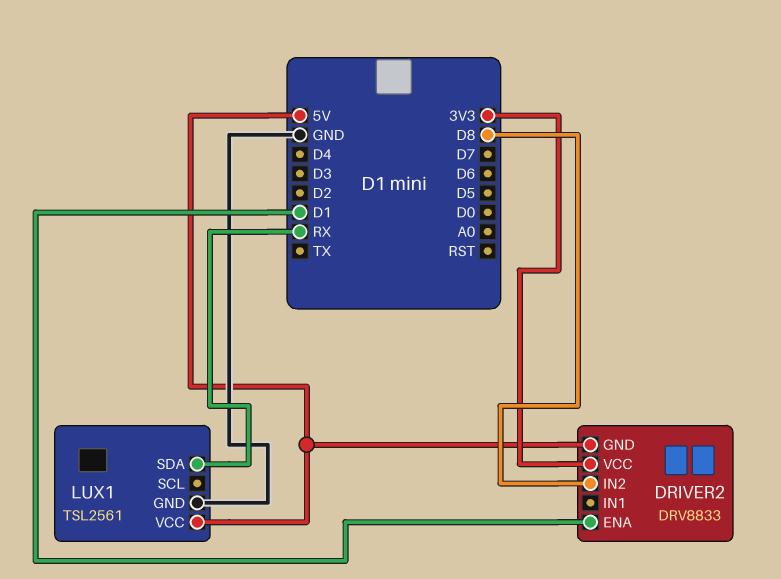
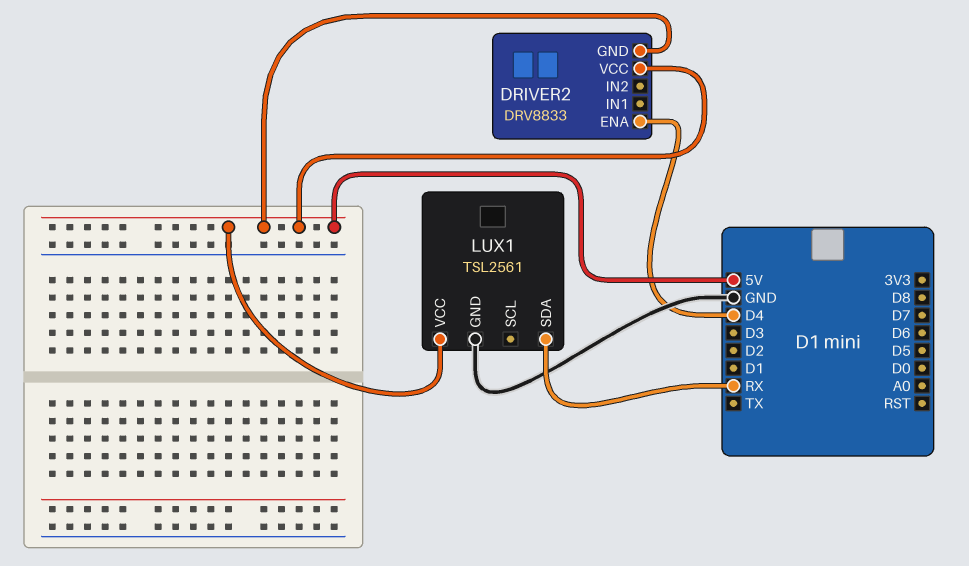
DRIVER2 pin ENA: D1 -> D4
DRIVER2 pin IN2: D8 -> none
DRIVER2 pin VCC: 3V3 -> 5V

